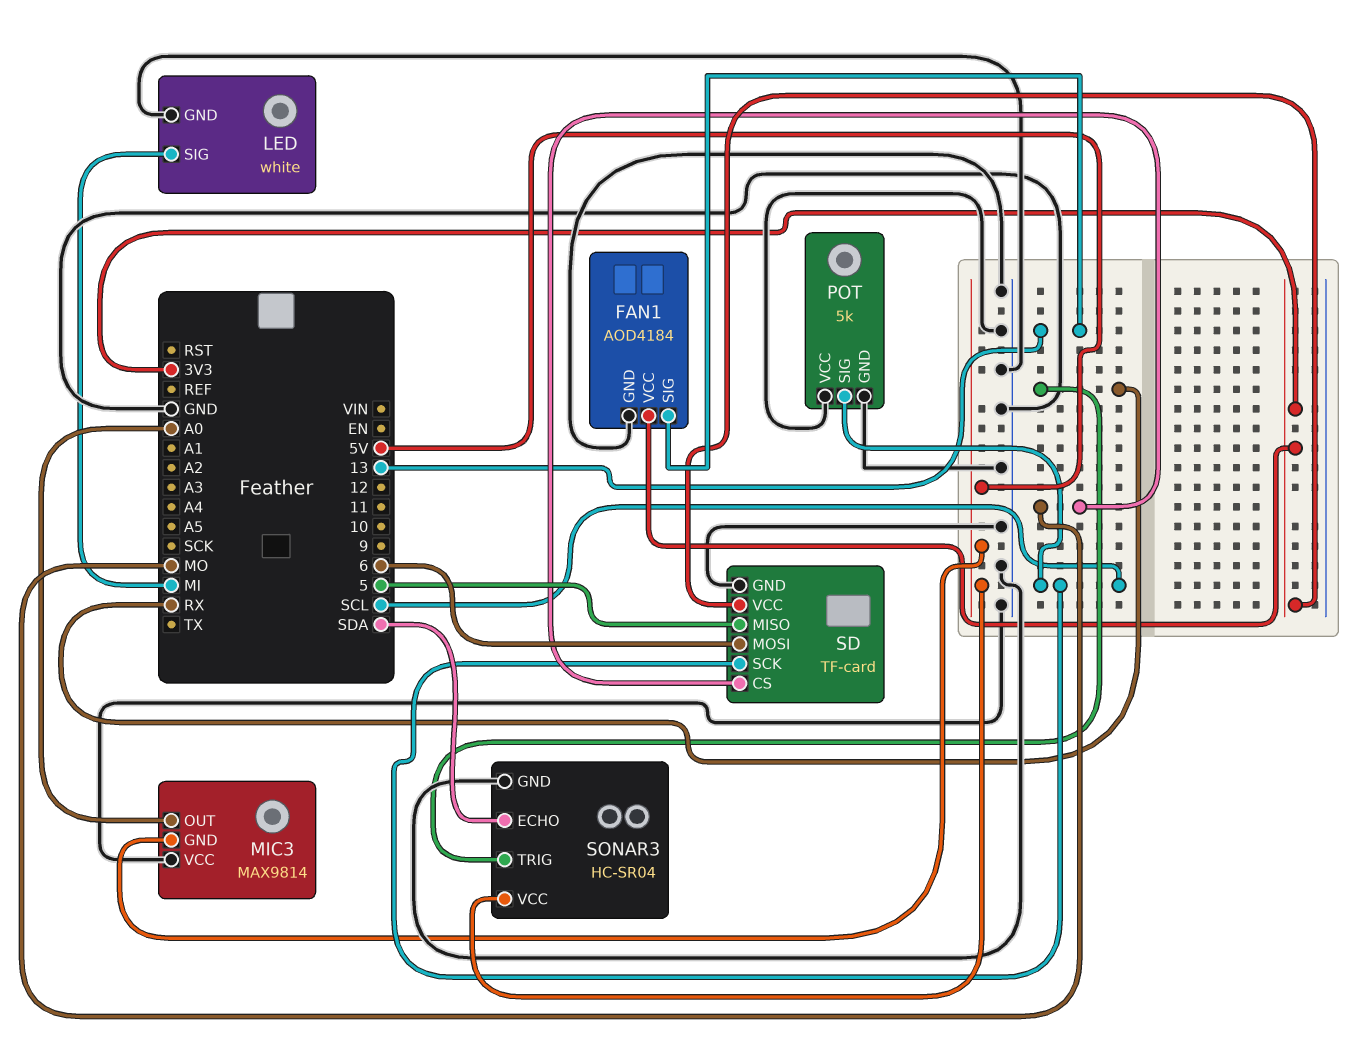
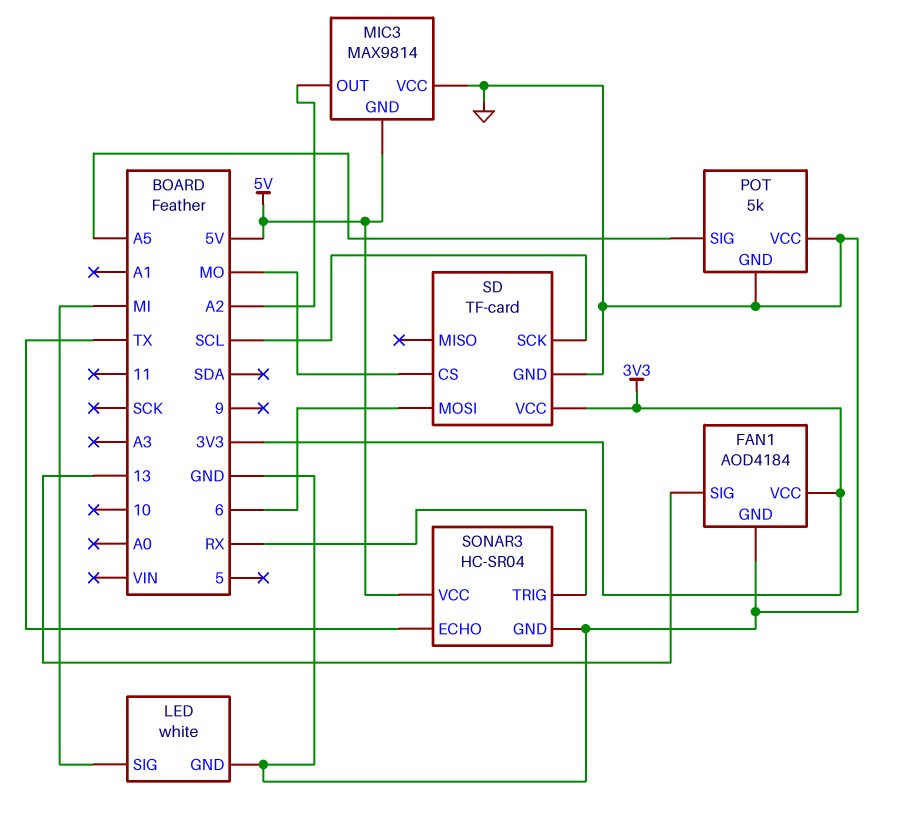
MIC3 pin OUT: A0 -> A2
POT pin SIG: SCL -> A5
SD pin MISO: 5 -> none
SONAR3 pin ECHO: SDA -> TX

